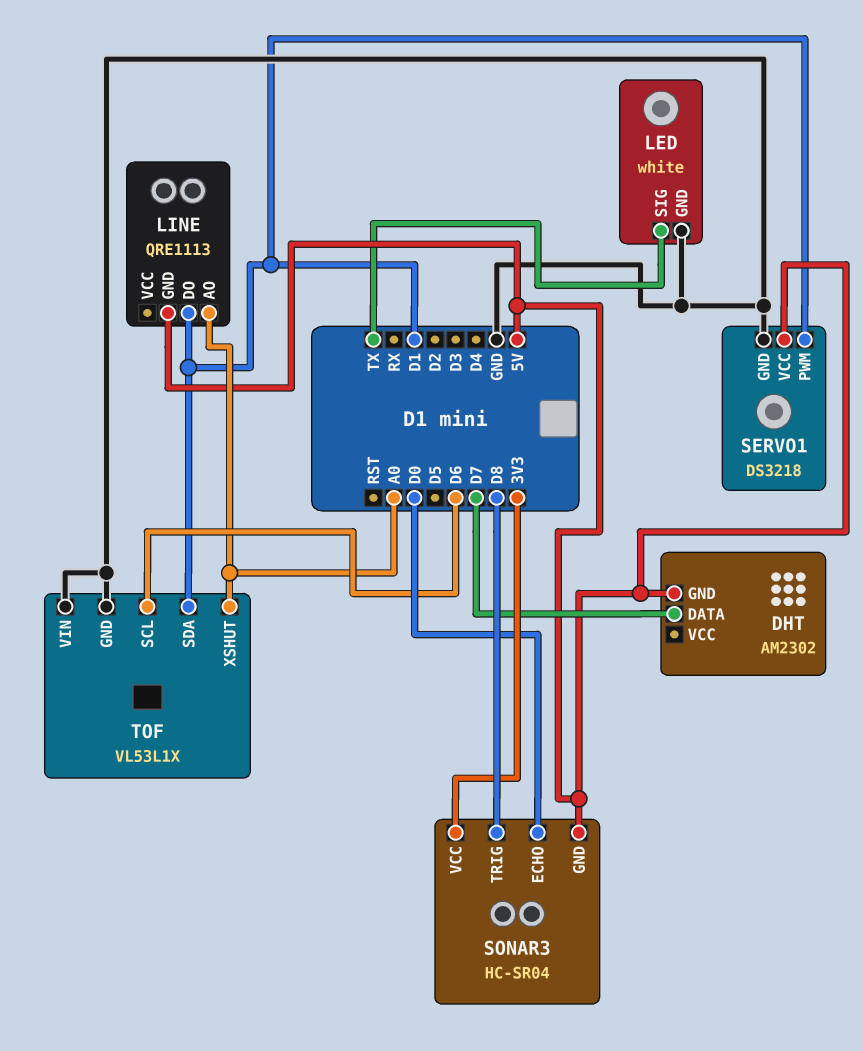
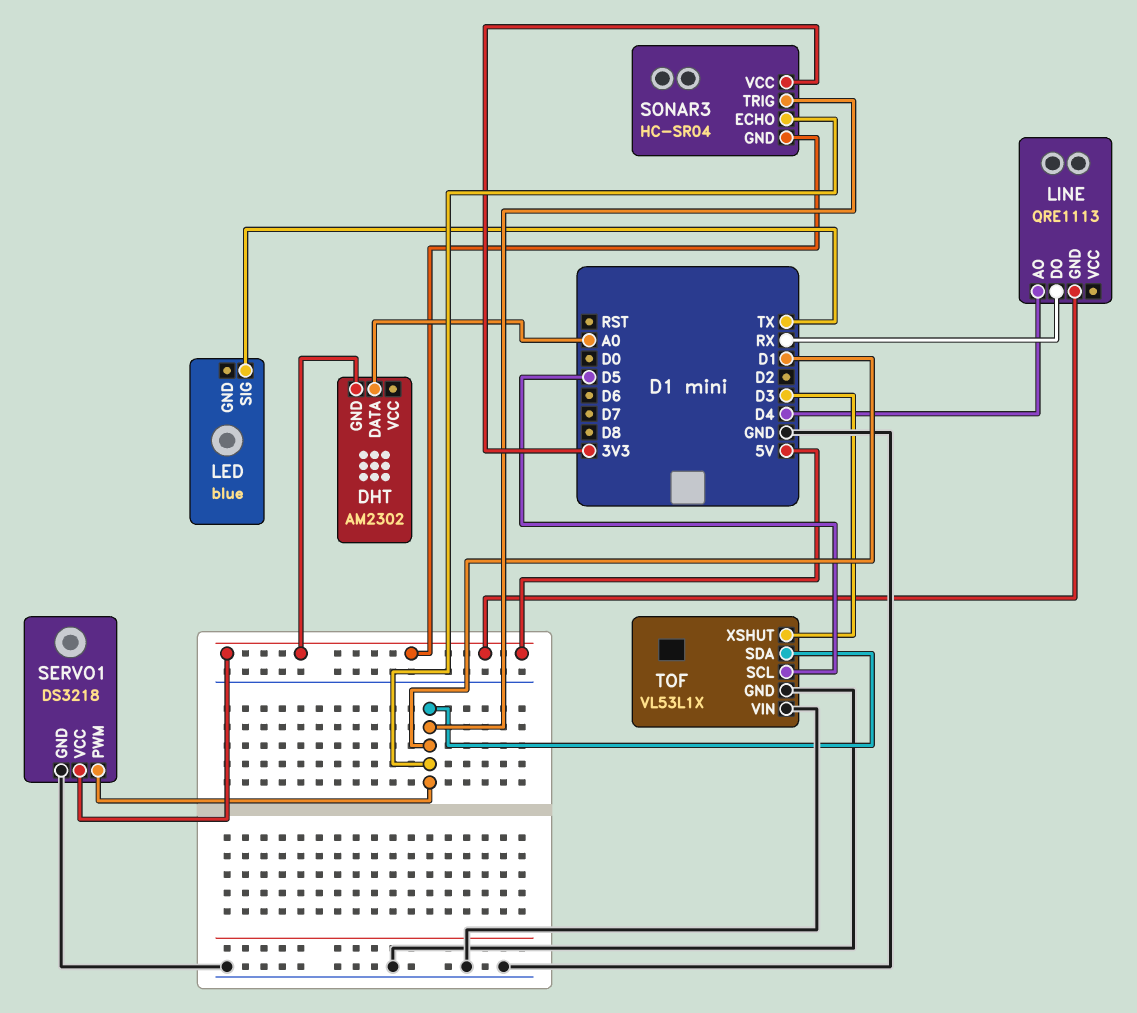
DHT pin DATA: D7 -> A0
LED: white -> blue
LED pin GND: GND -> none
LINE pin AO: A0 -> D4
LINE pin DO: D1 -> RX
SONAR3 pin ECHO: D0 -> D1
SONAR3 pin TRIG: D8 -> D1
TOF pin SCL: D6 -> D5
TOF pin XSHUT: A0 -> D3

